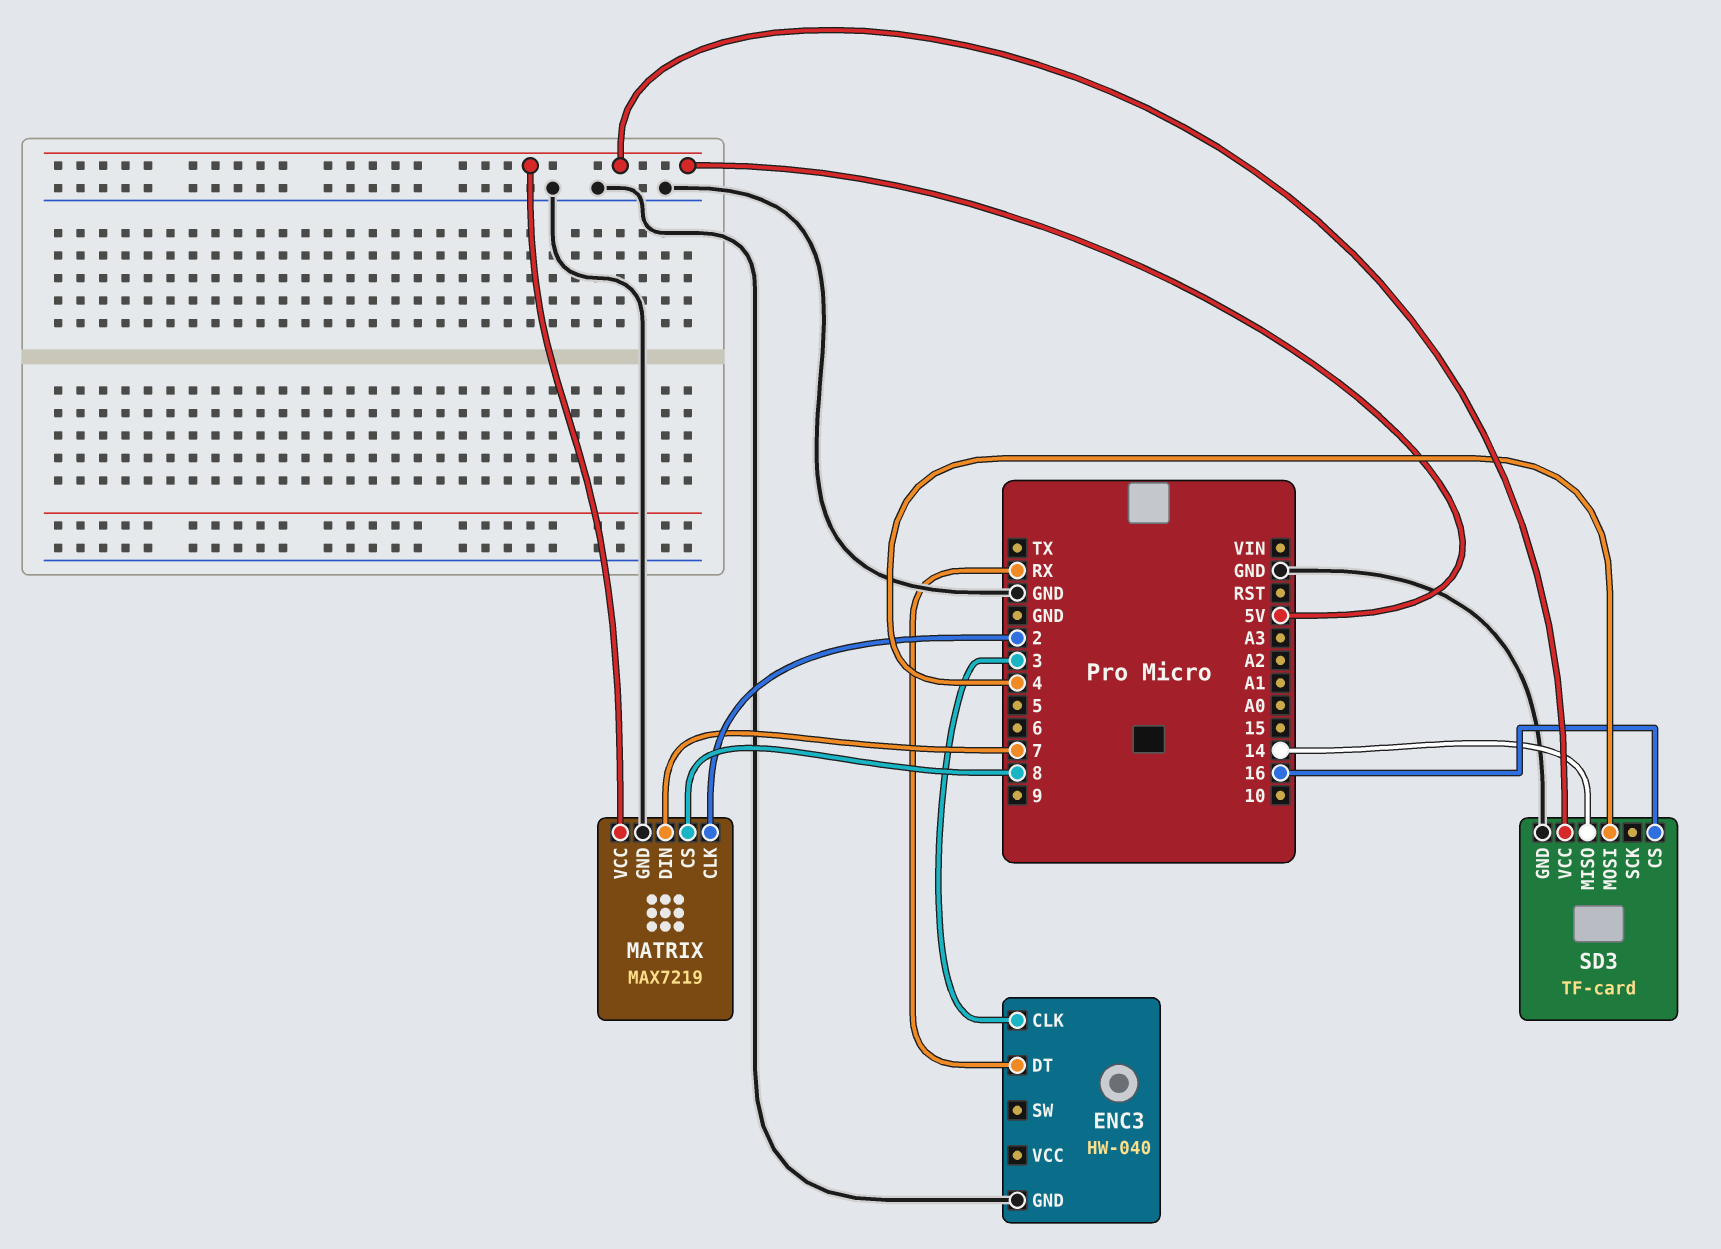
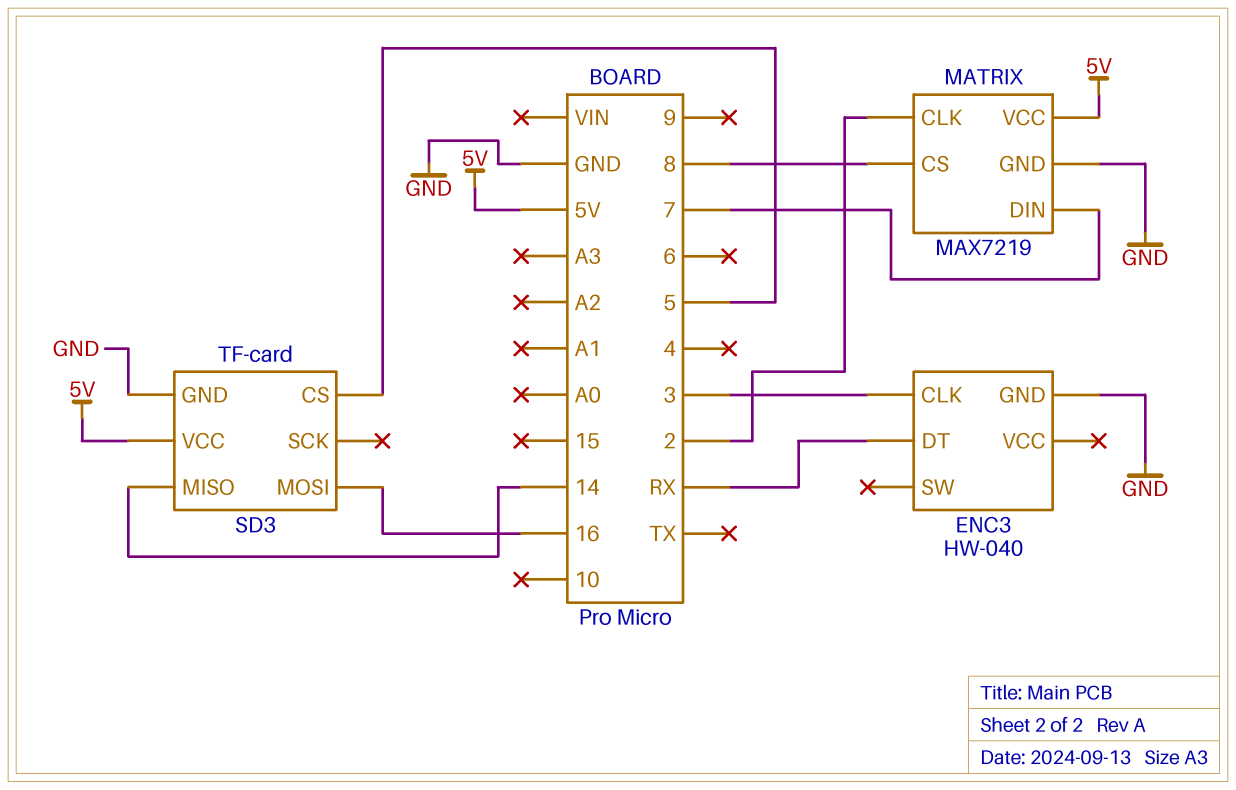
SD3 pin CS: 16 -> 5
SD3 pin MOSI: 4 -> 16

